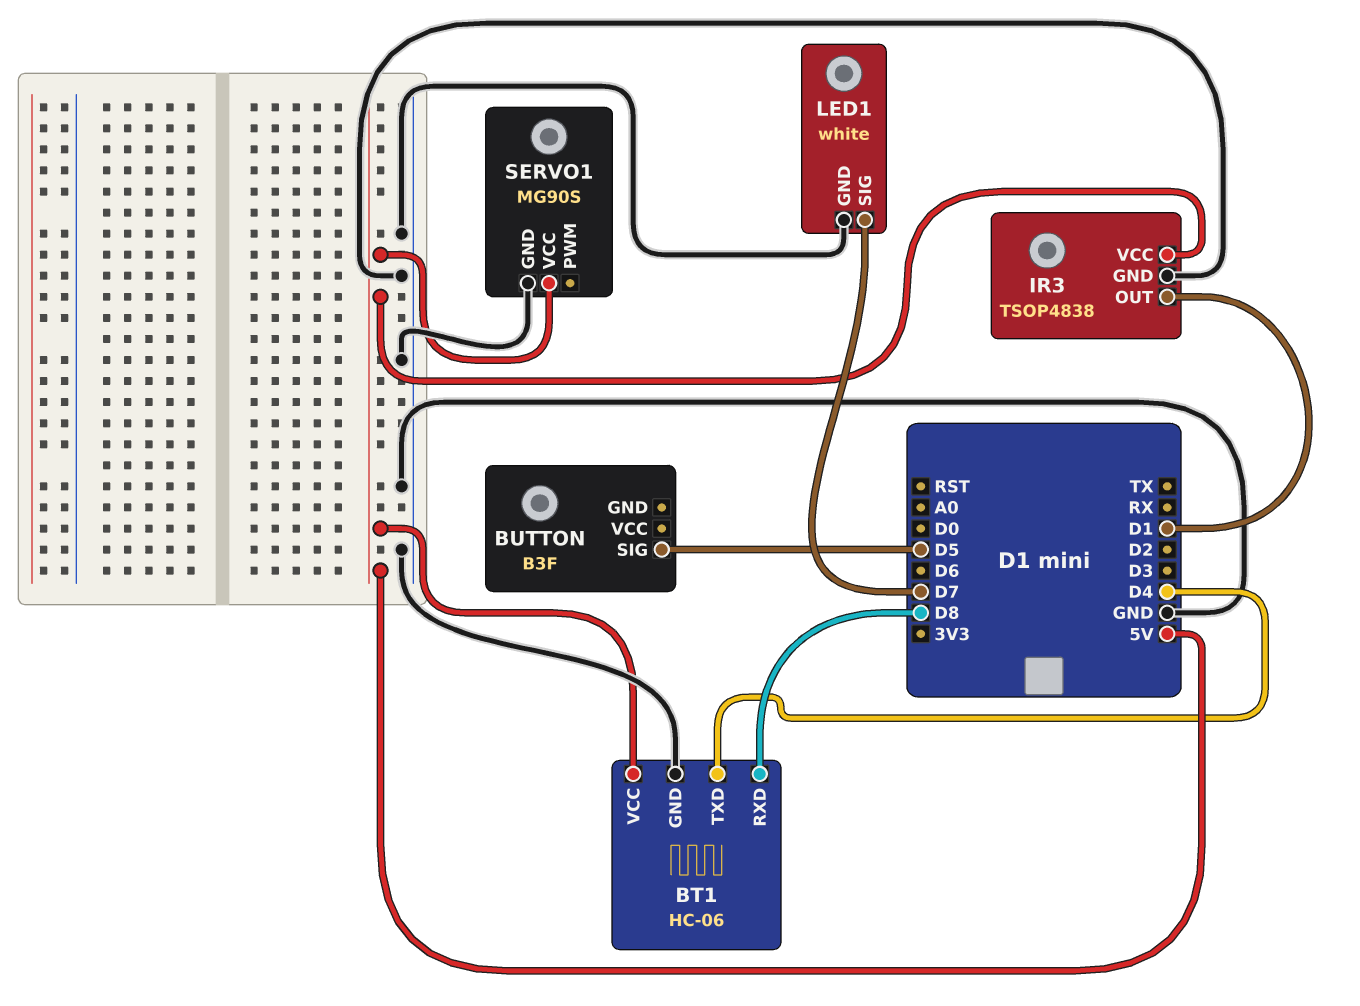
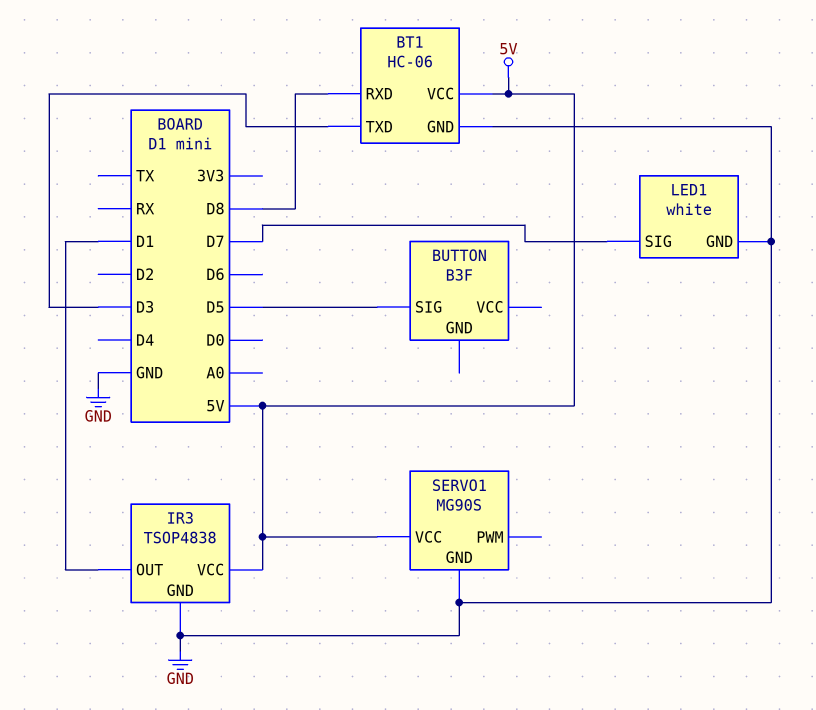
BT1 pin TXD: D4 -> D3

